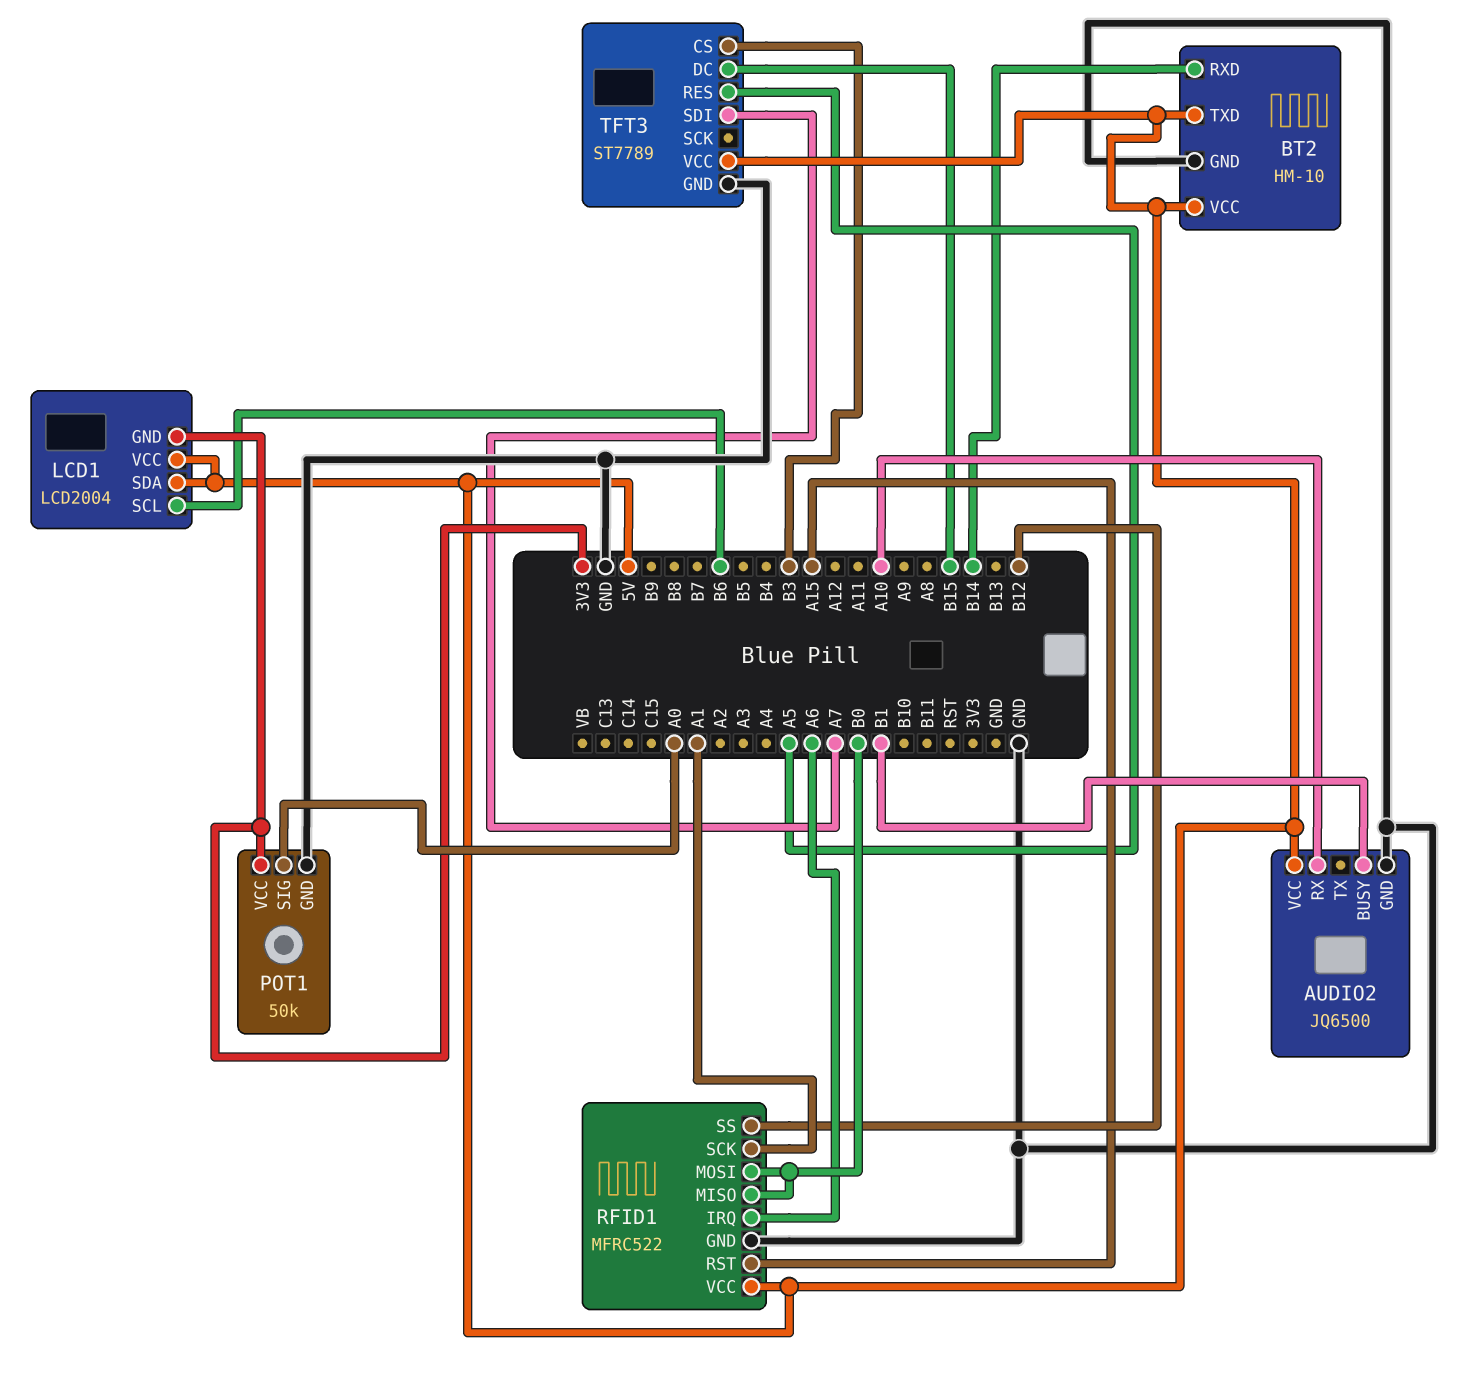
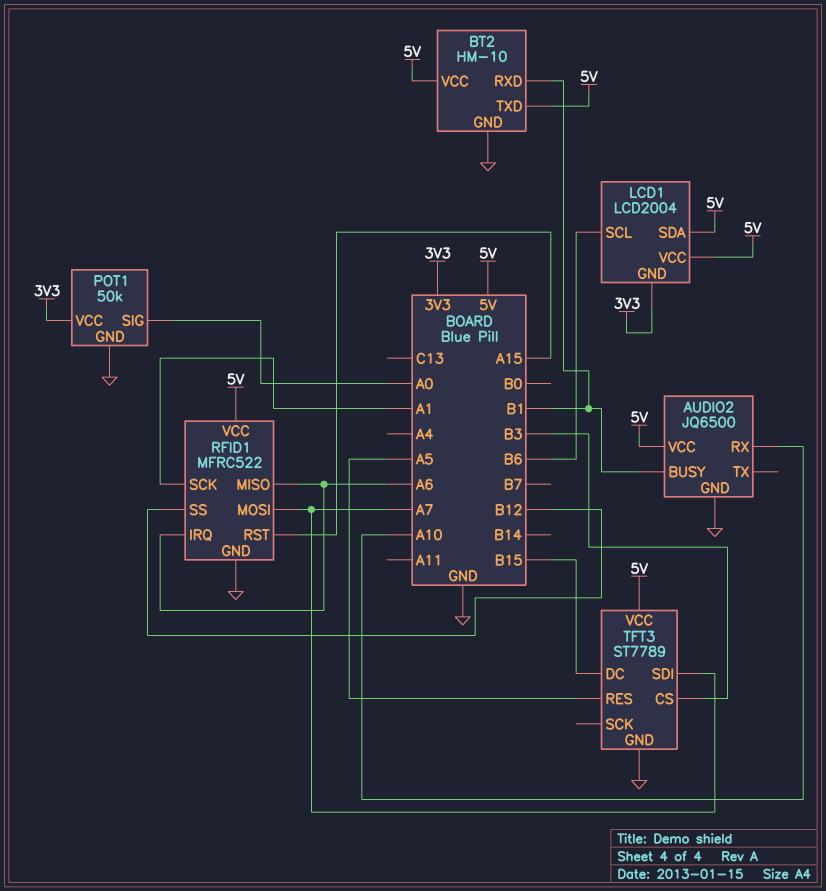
BT2 pin RXD: B14 -> B1
RFID1 pin MISO: B0 -> A6
RFID1 pin MOSI: B0 -> A7

